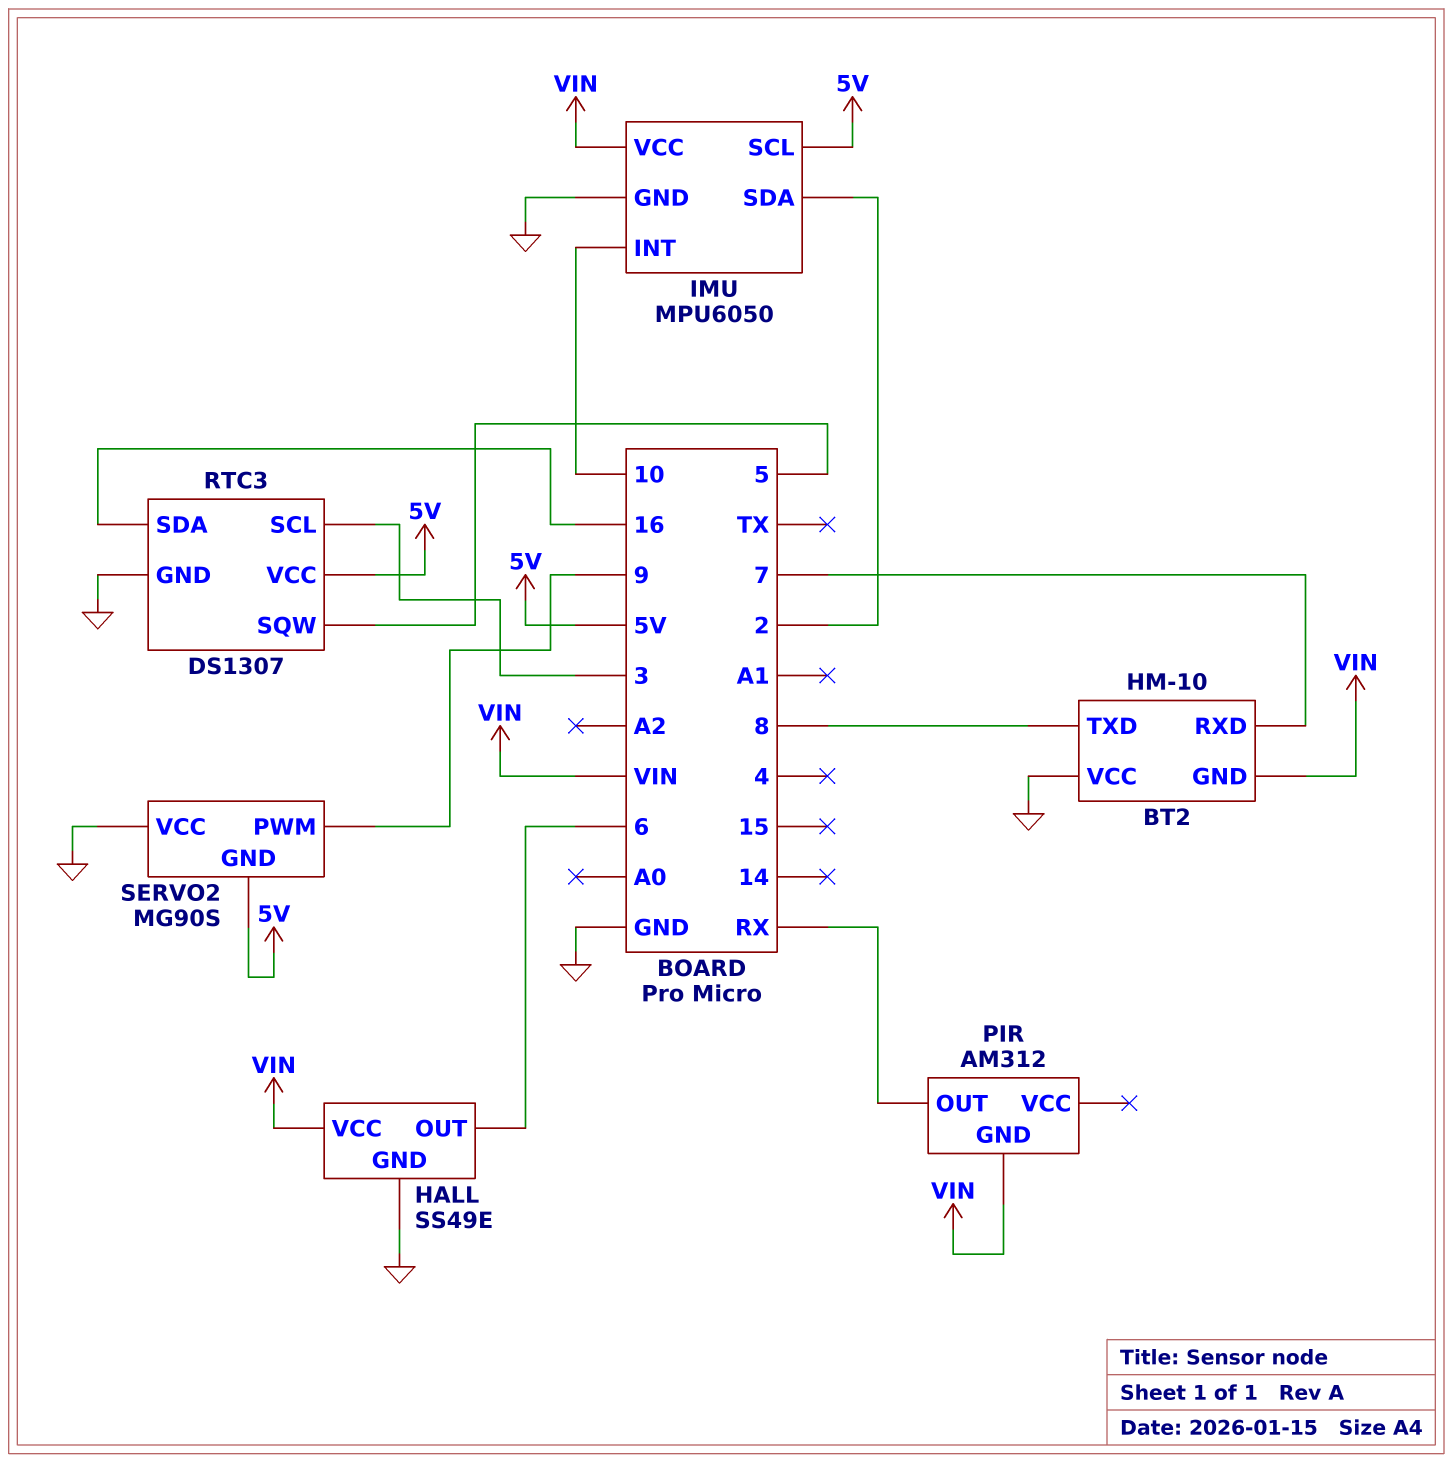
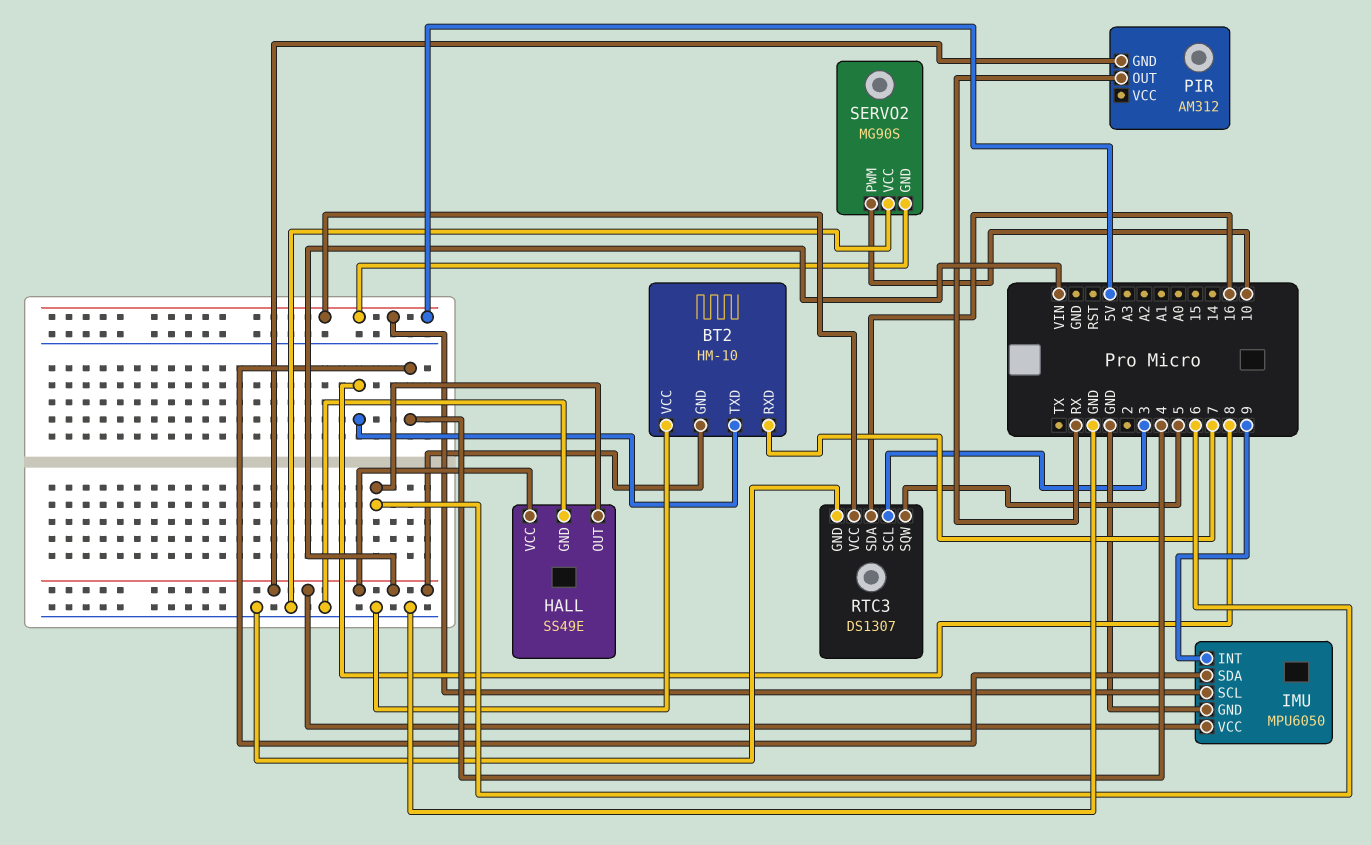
IMU pin INT: 10 -> 9
IMU pin SDA: 2 -> 4
SERVO2 pin PWM: 9 -> 10

